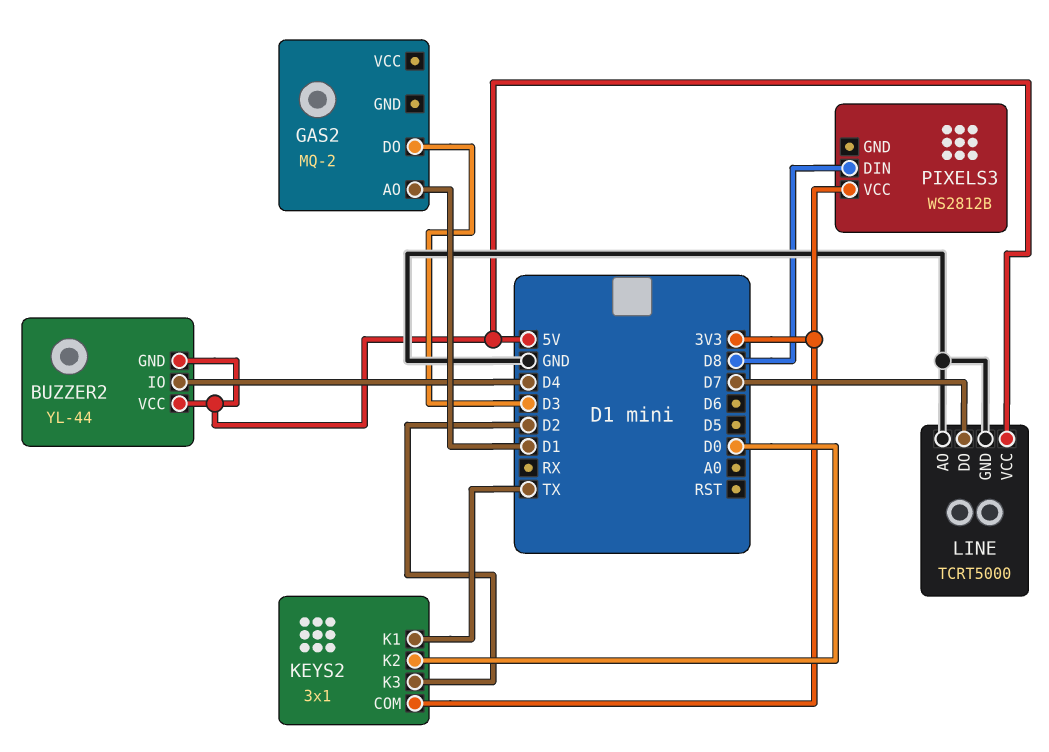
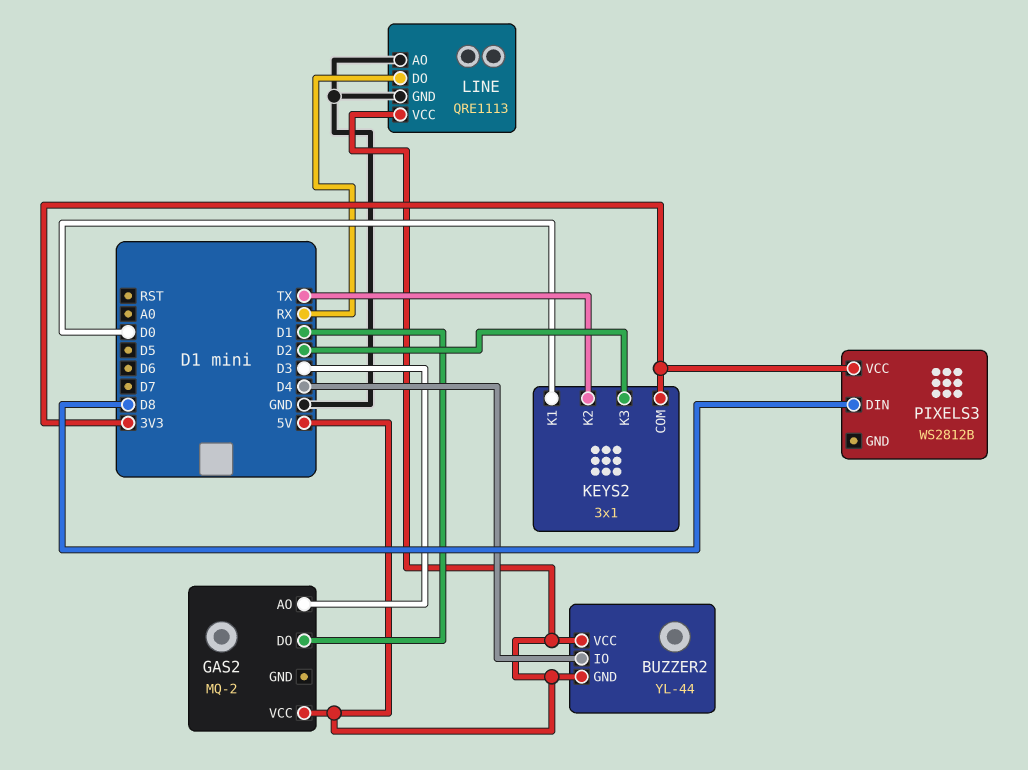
GAS2 pin AO: D1 -> D3
GAS2 pin DO: D3 -> D1
GAS2 pin VCC: none -> 5V
KEYS2 pin K1: TX -> D0
KEYS2 pin K2: D0 -> TX
LINE: TCRT5000 -> QRE1113
LINE pin DO: D7 -> RX

